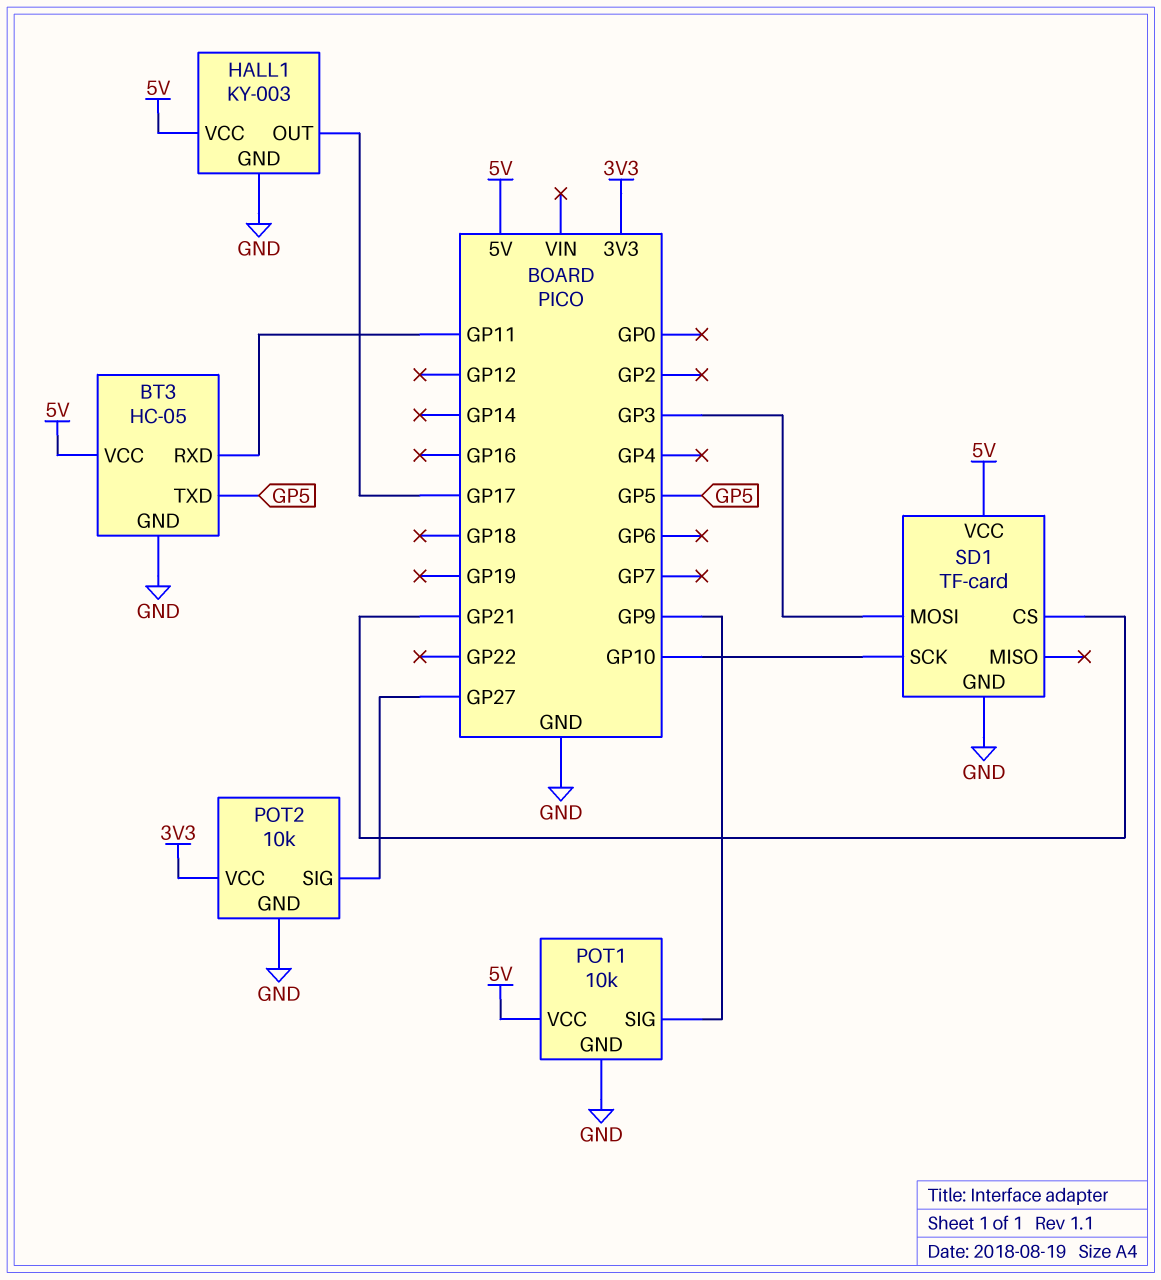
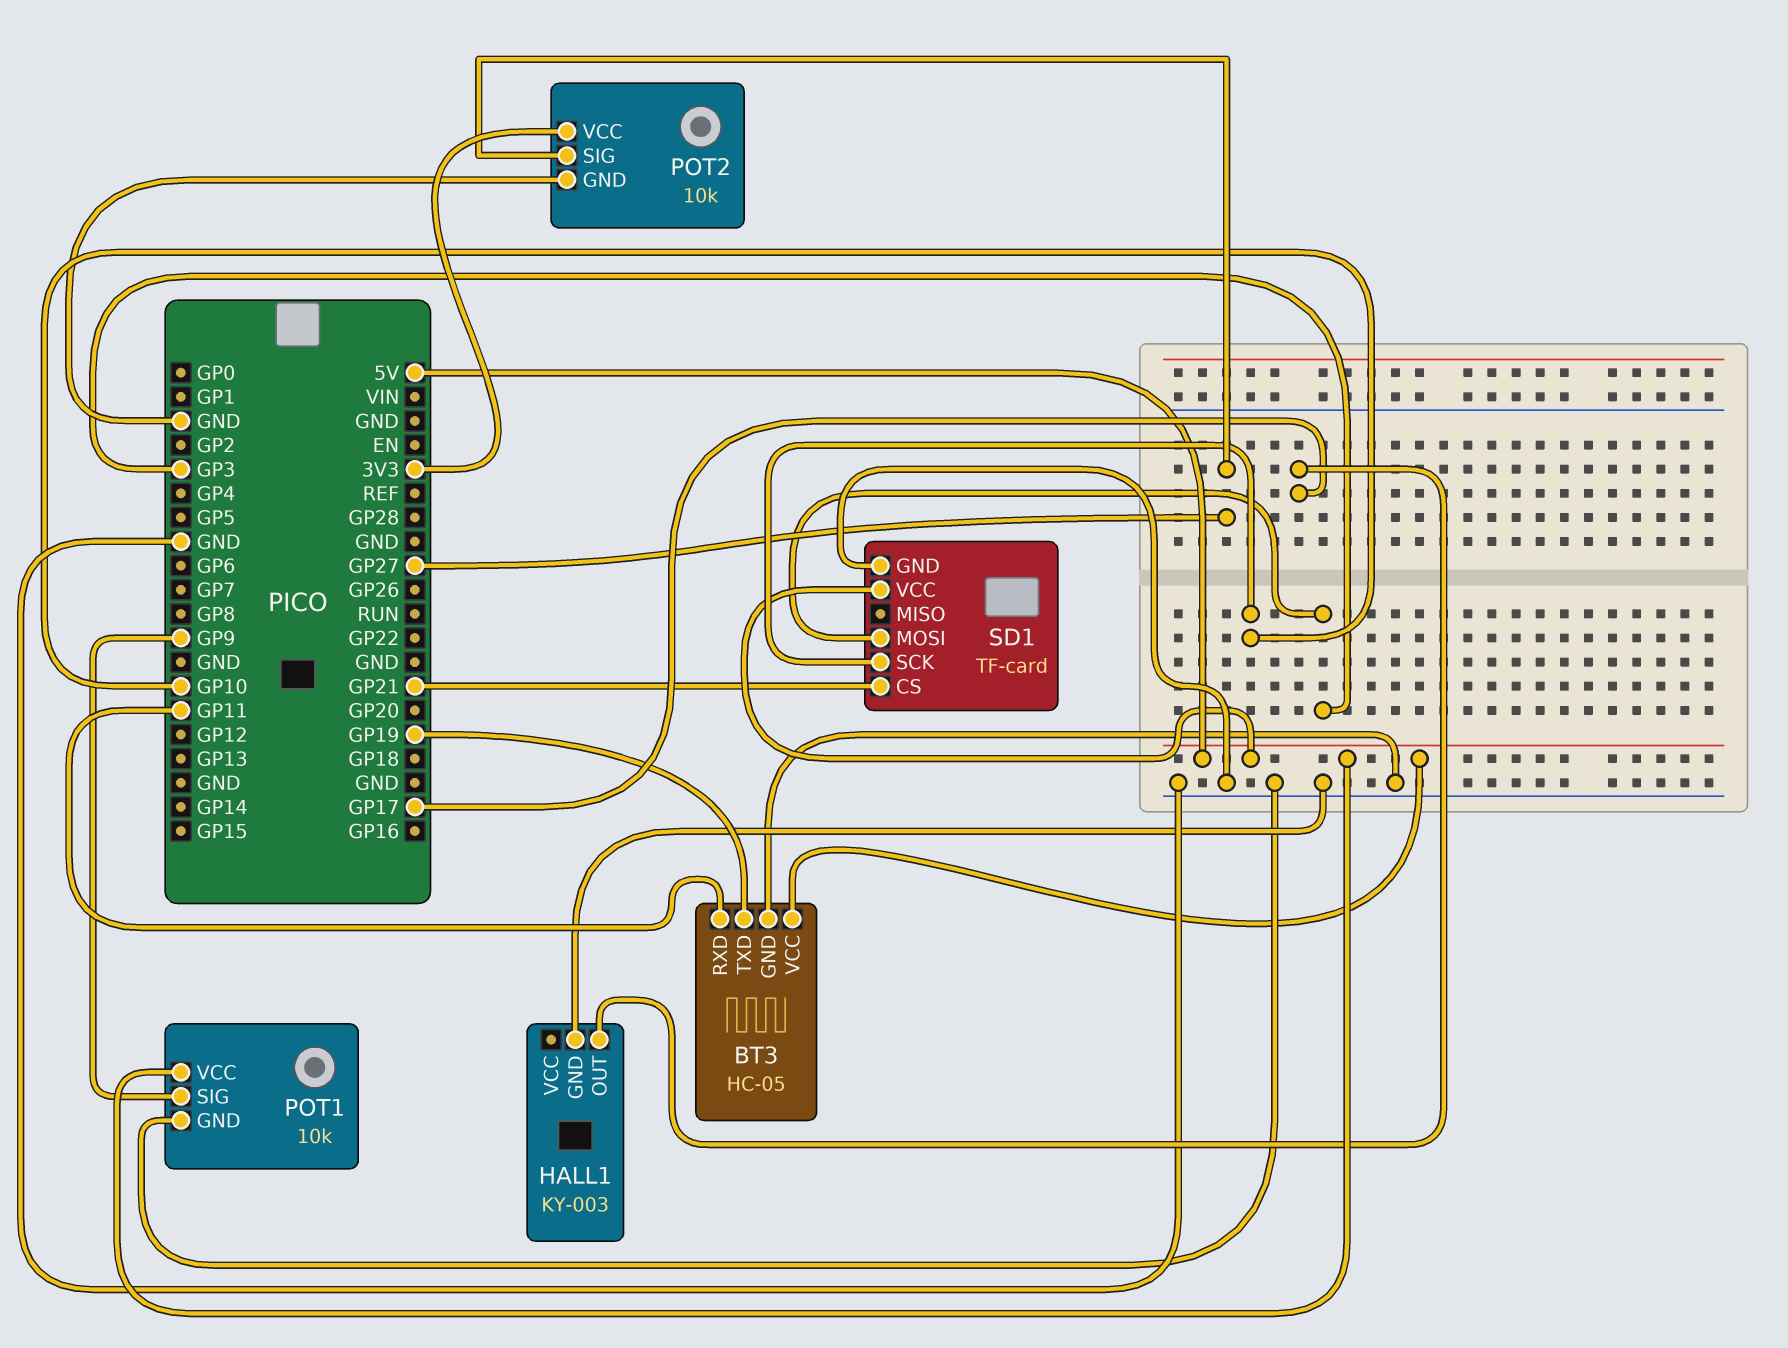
BT3 pin TXD: GP5 -> GP19
HALL1 pin VCC: 5V -> none

